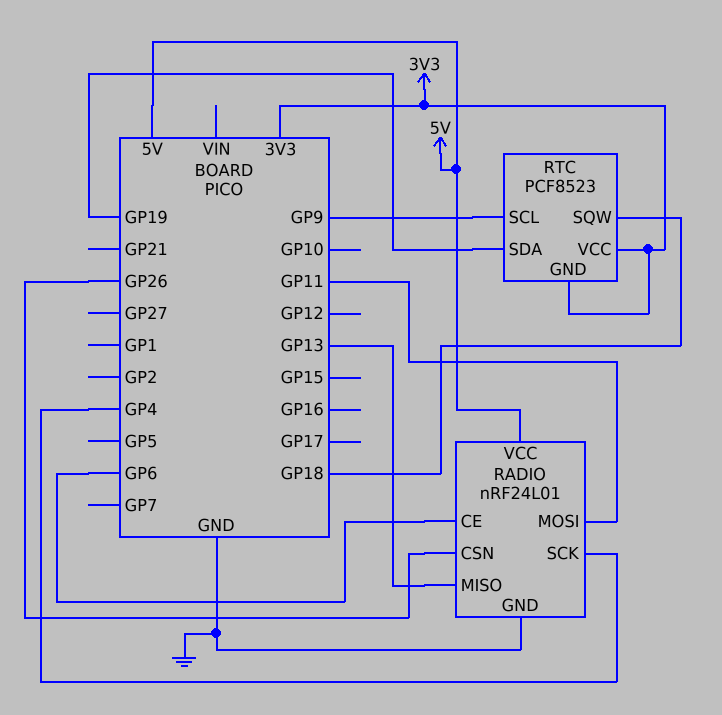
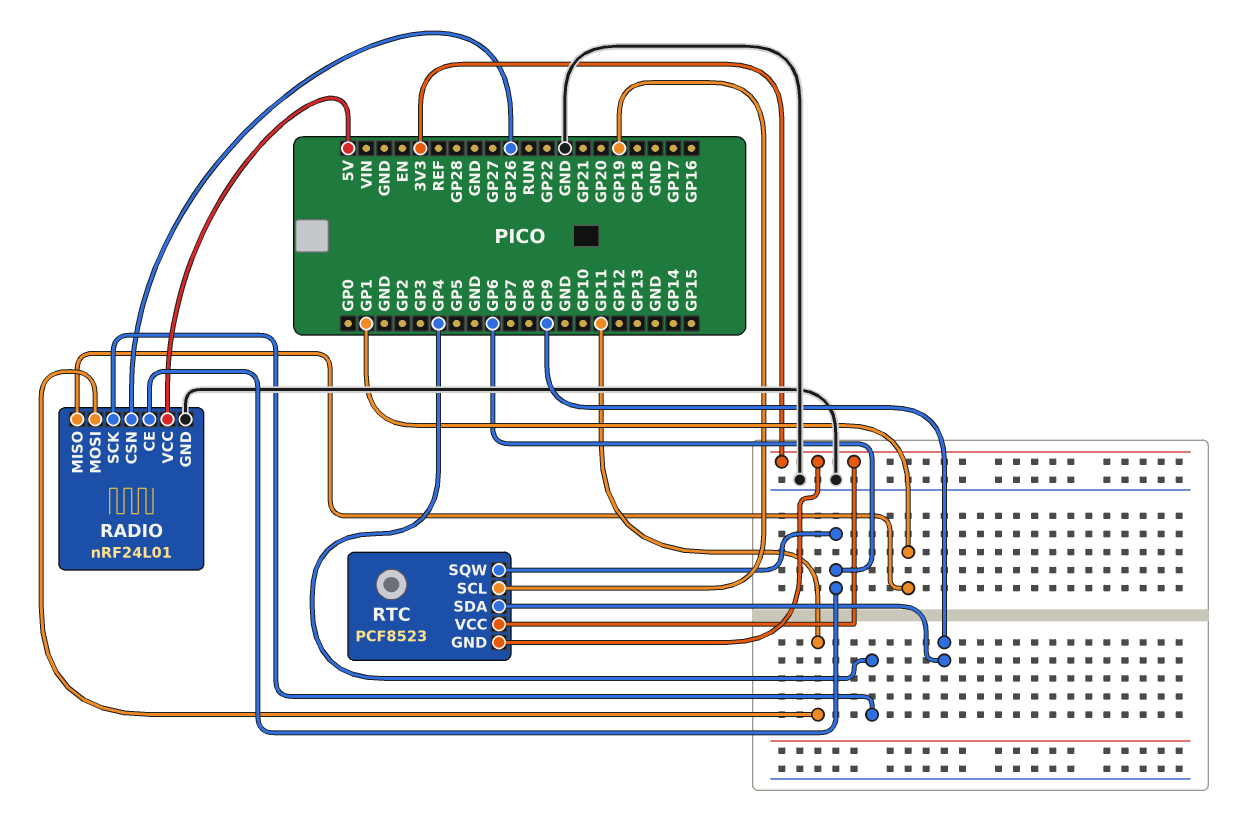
RADIO pin MISO: GP13 -> GP1
RTC pin SCL: GP9 -> GP19
RTC pin SDA: GP19 -> GP9
RTC pin SQW: GP18 -> GP6

